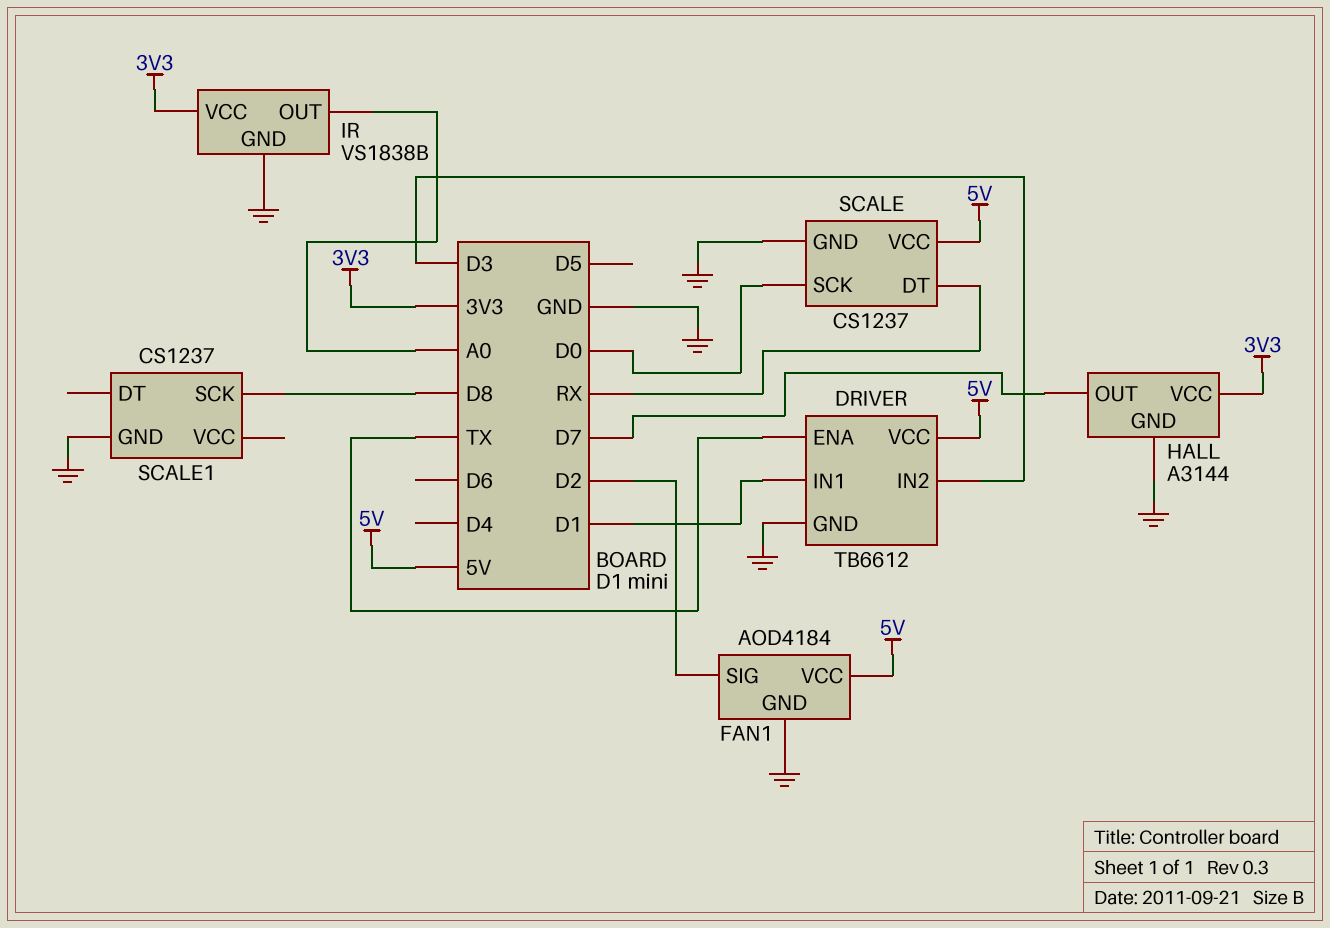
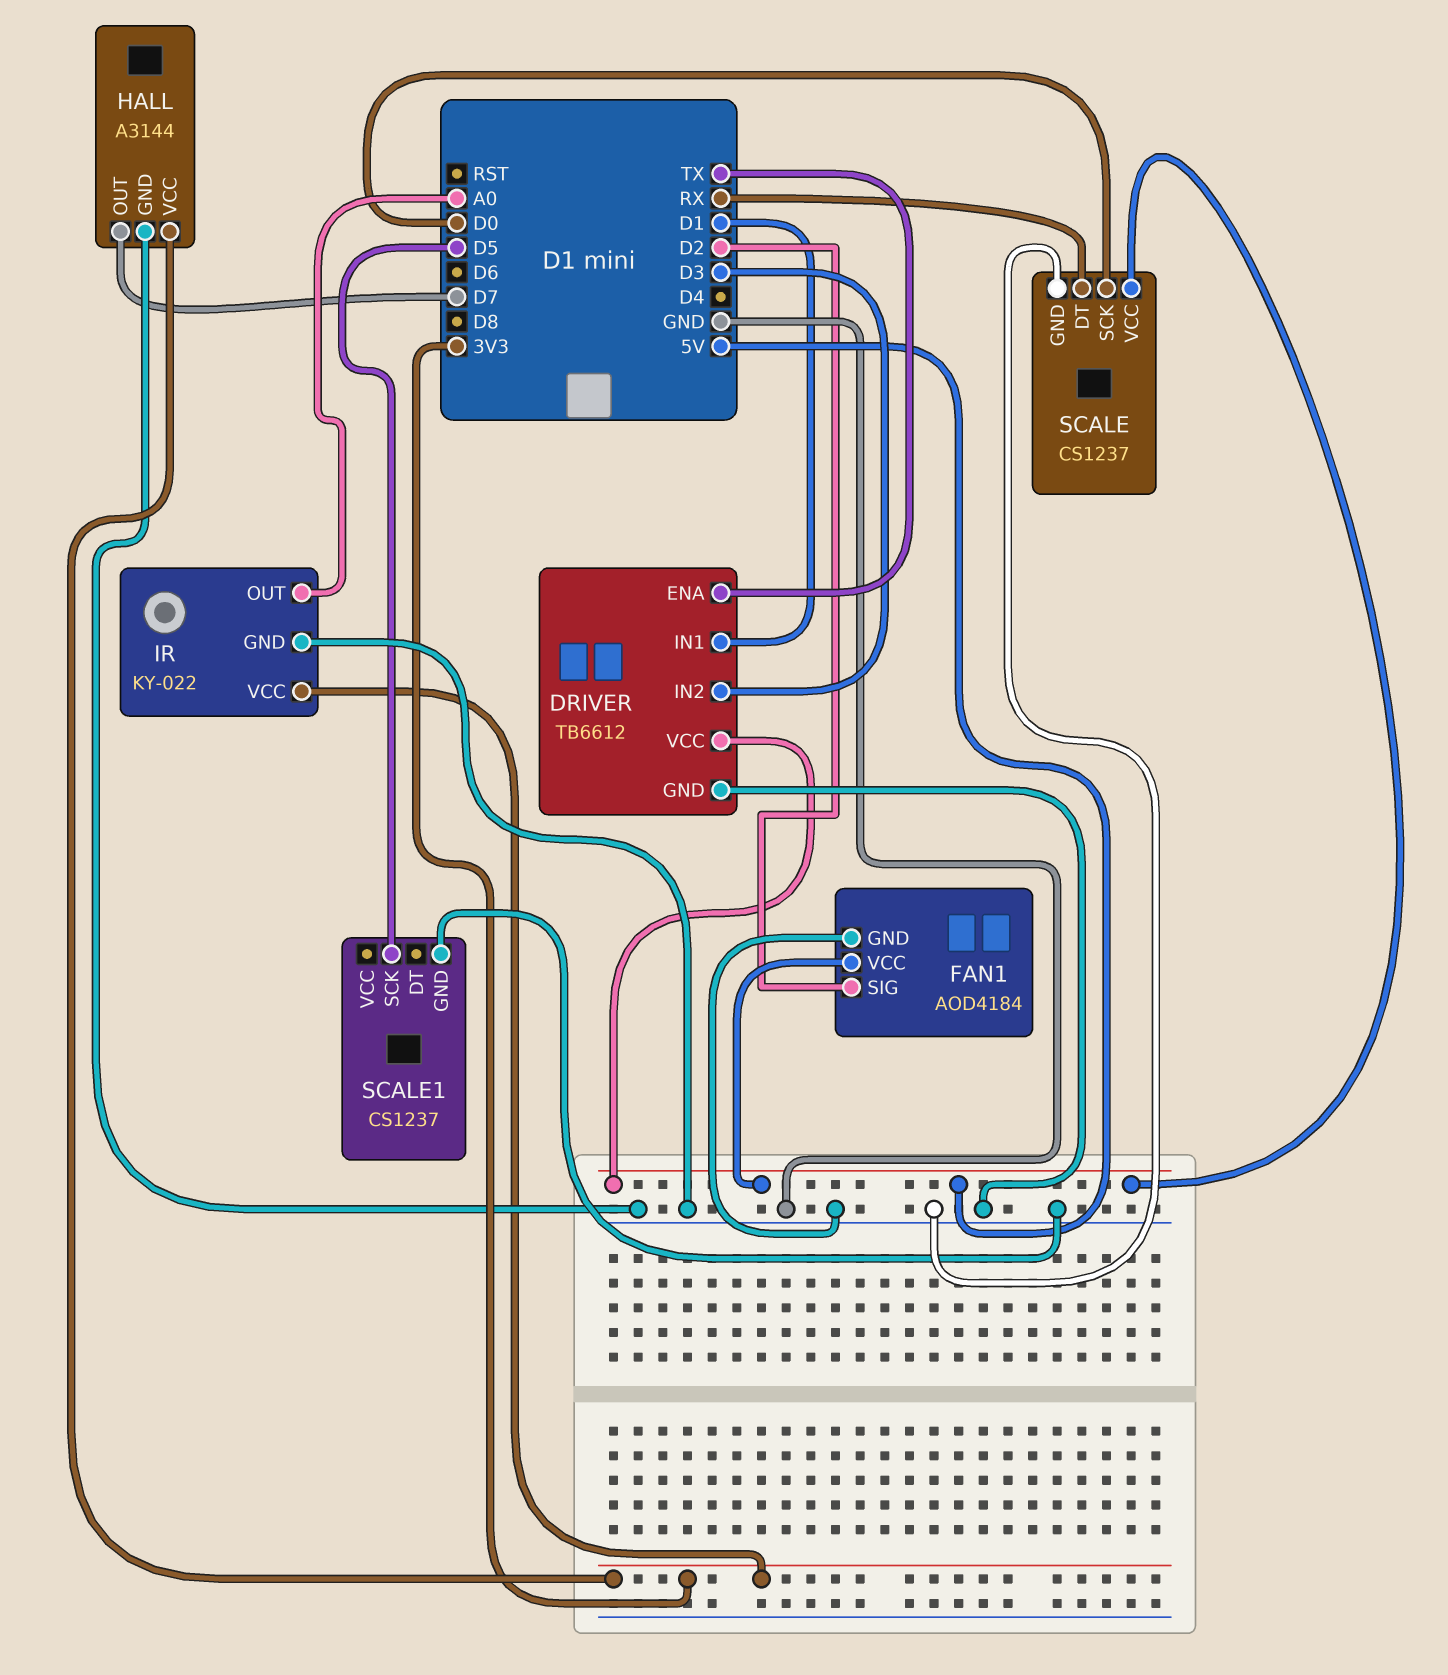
IR: VS1838B -> KY-022
SCALE1 pin SCK: D8 -> D5

